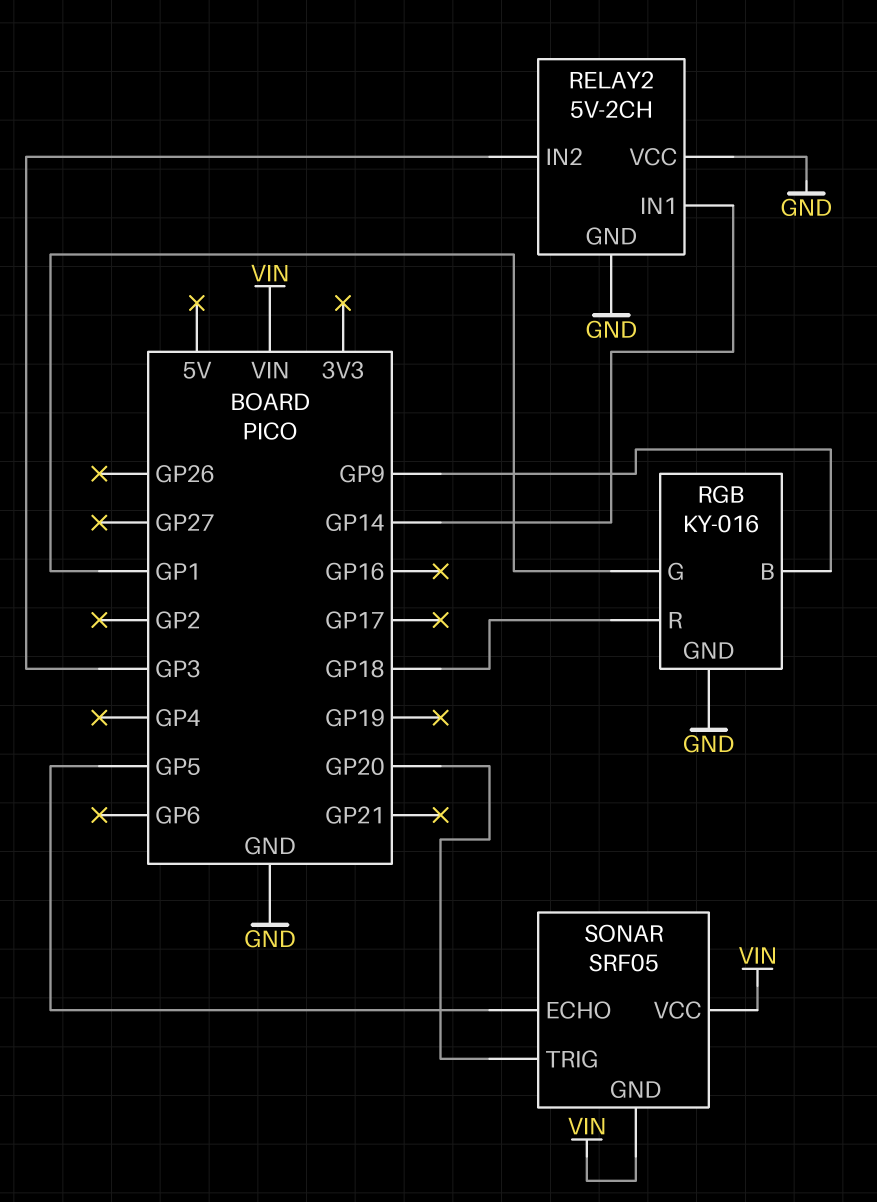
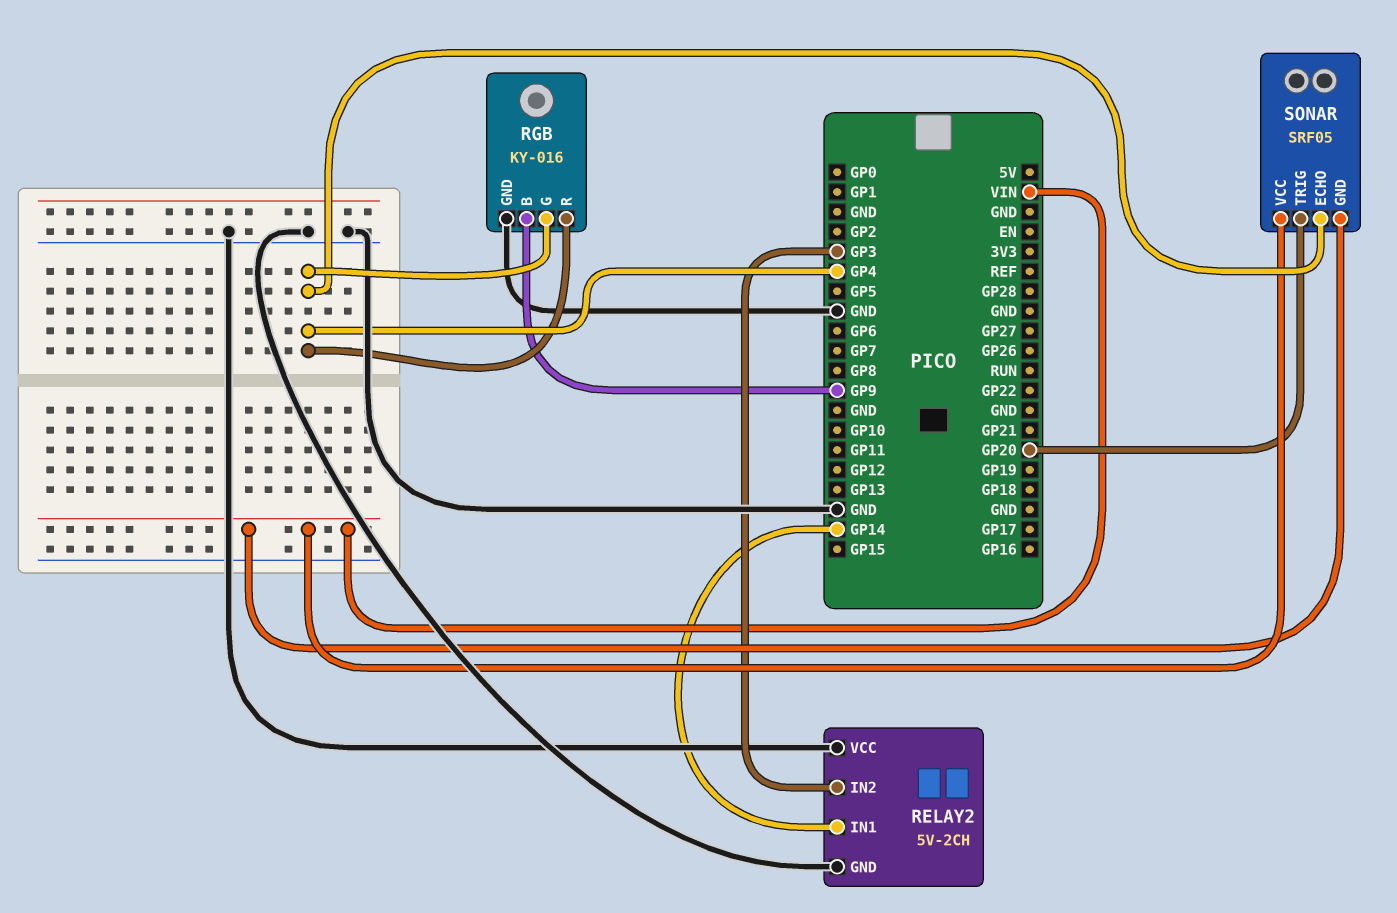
RGB pin G: GP1 -> GP4
RGB pin R: GP18 -> GP4
SONAR pin ECHO: GP5 -> GP4

